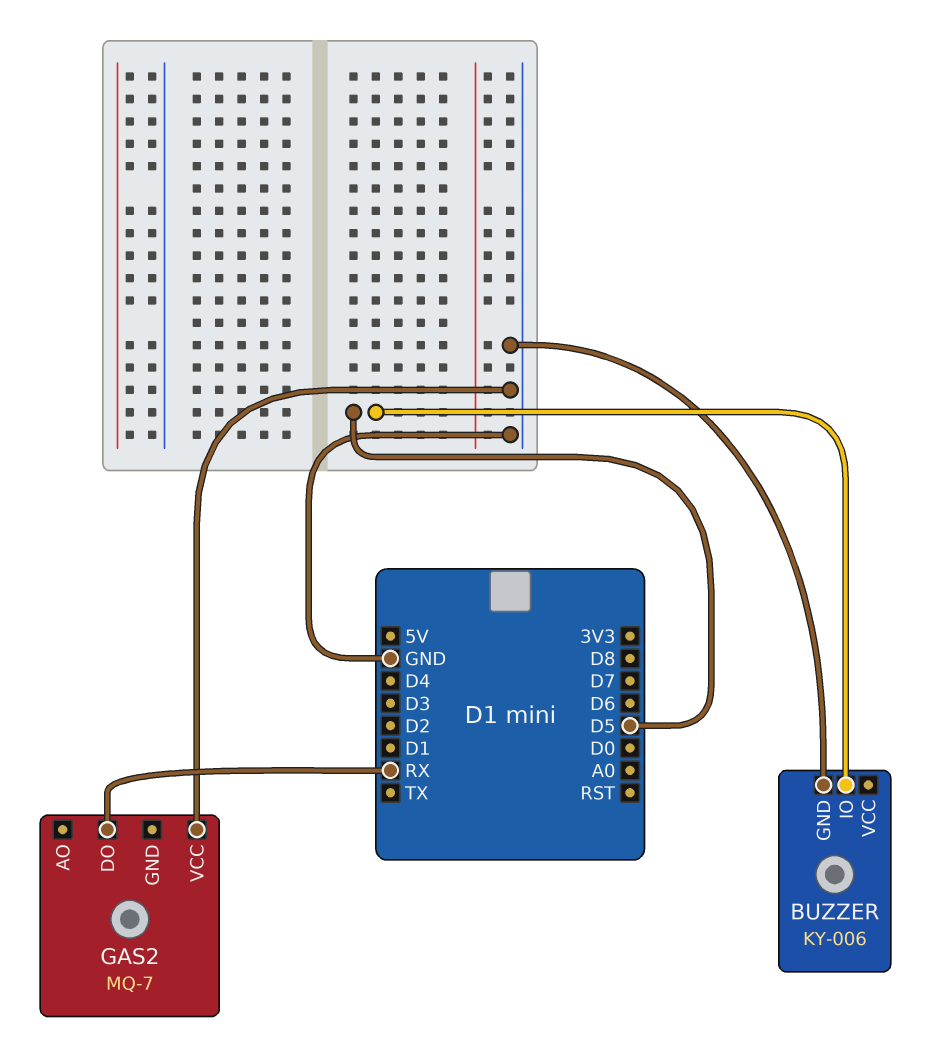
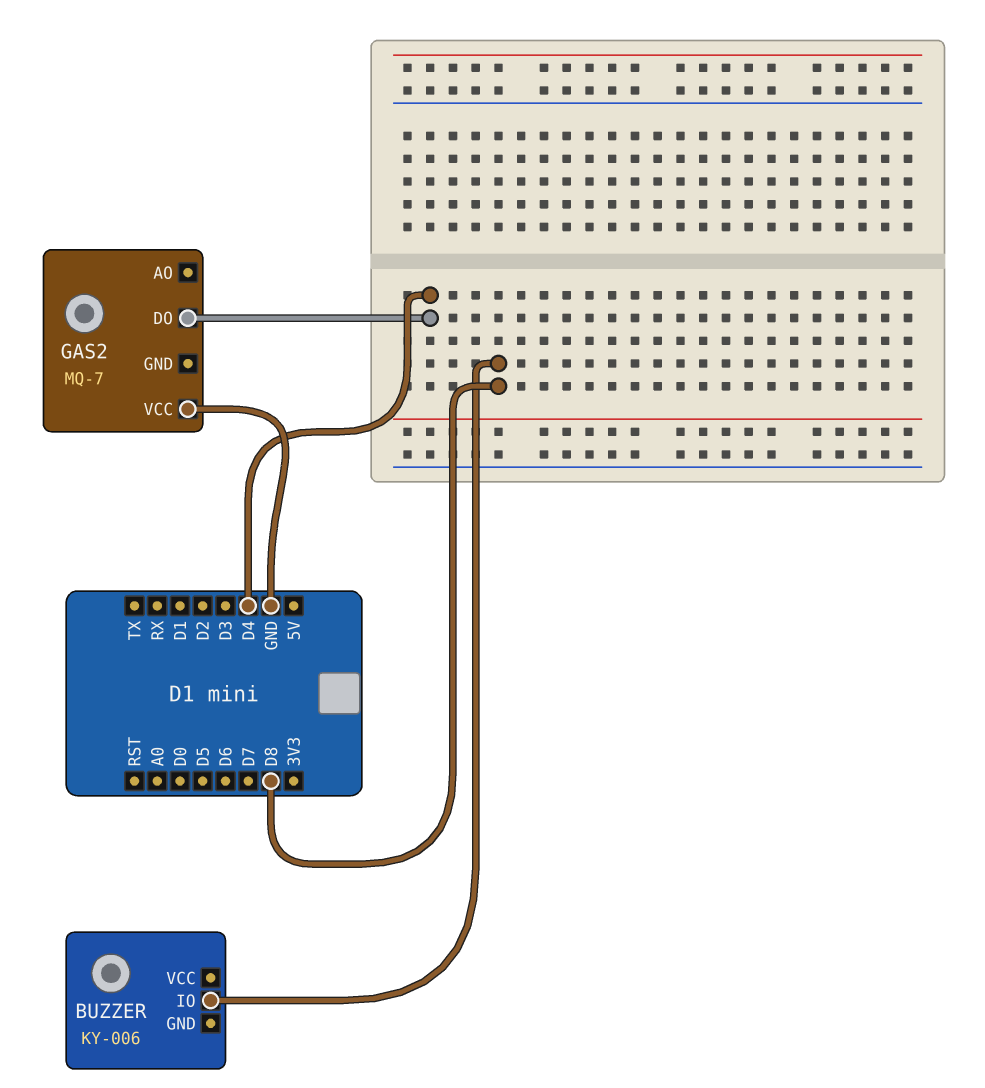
BUZZER pin GND: GND -> none
BUZZER pin IO: D5 -> D8
GAS2 pin DO: RX -> D4

